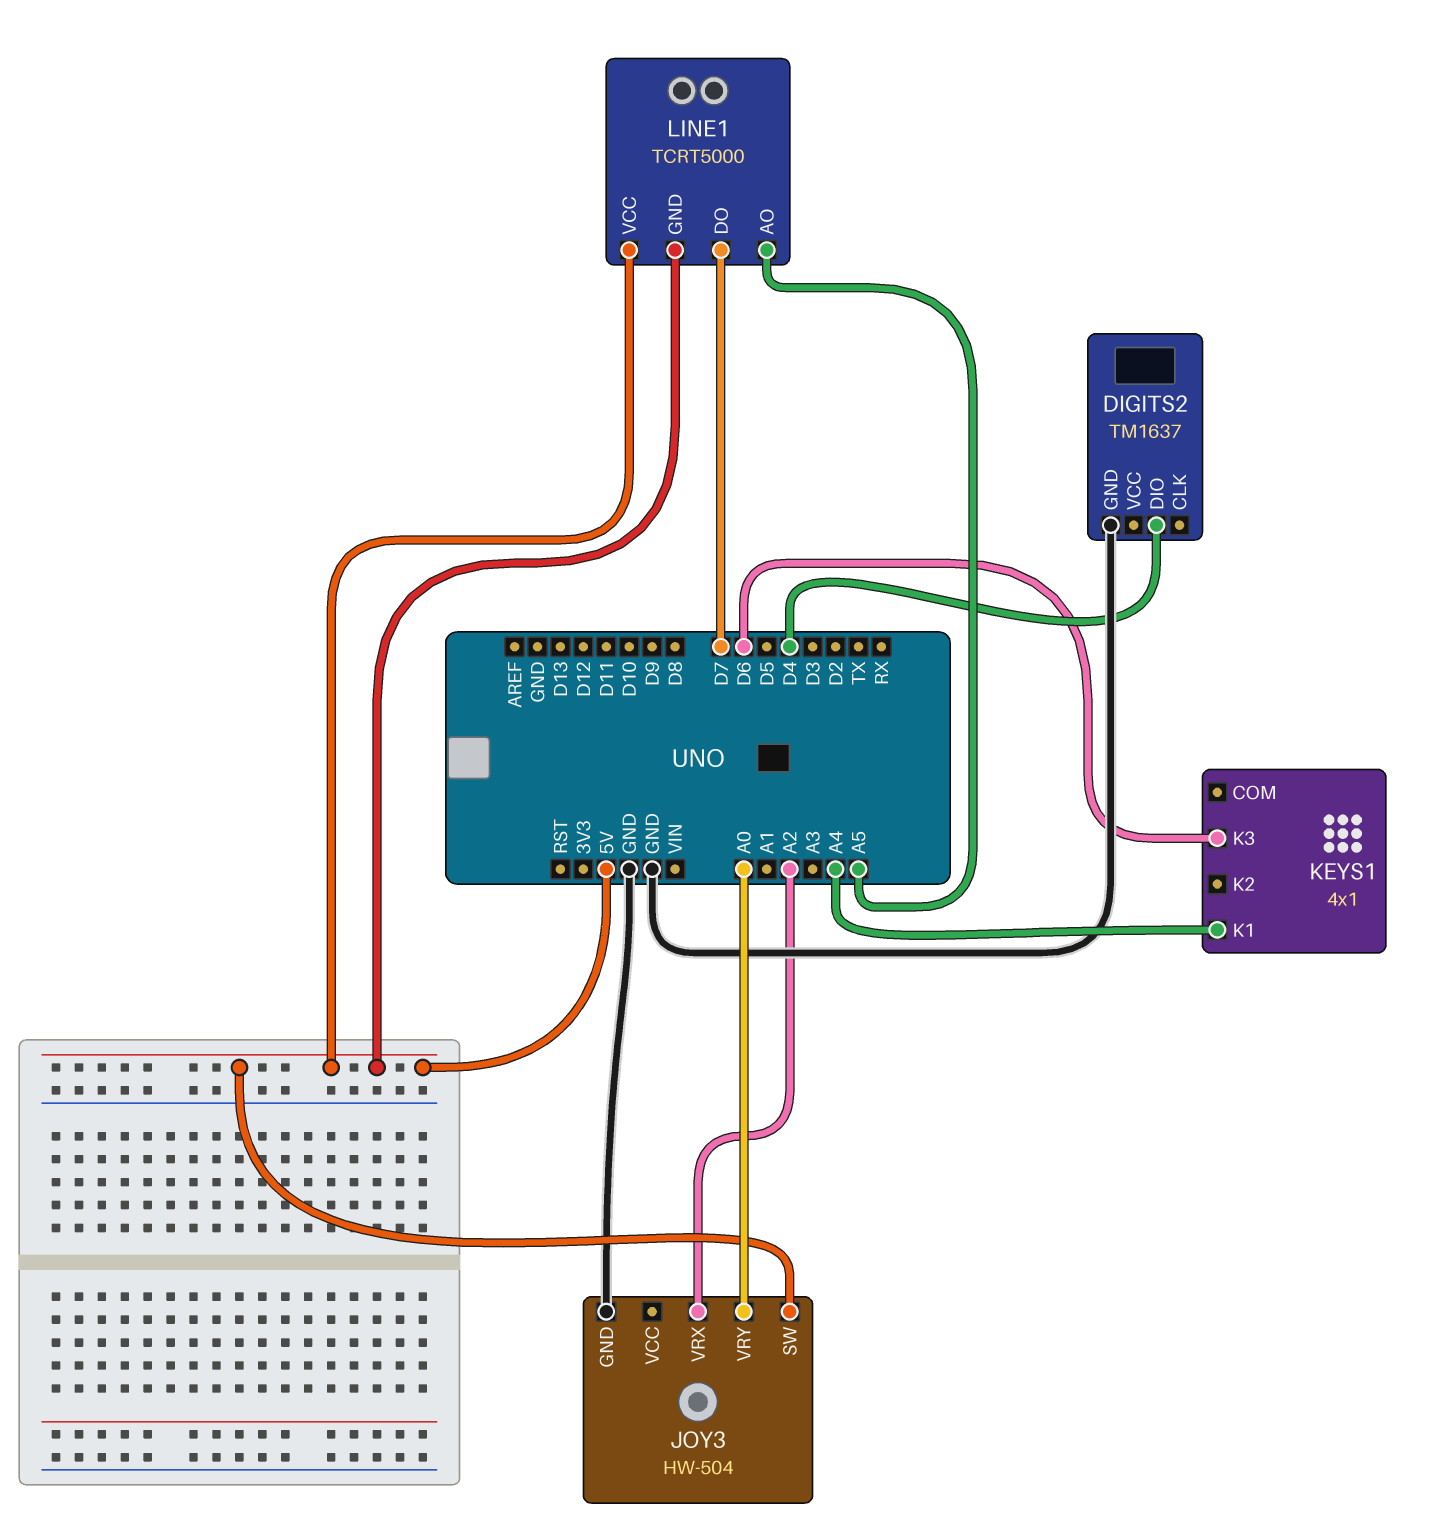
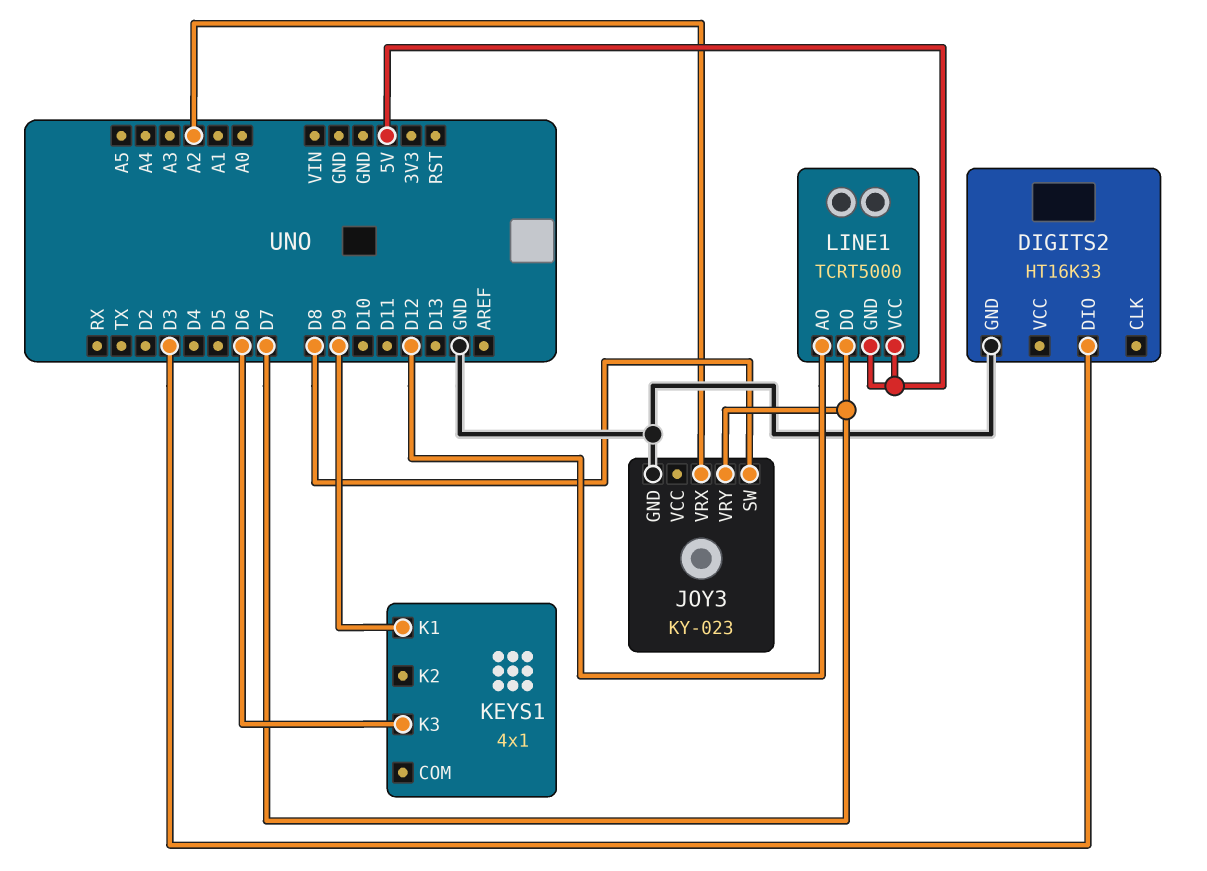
DIGITS2: TM1637 -> HT16K33
DIGITS2 pin DIO: D4 -> D3
JOY3: HW-504 -> KY-023
JOY3 pin SW: 5V -> D8
JOY3 pin VRY: A0 -> D7
KEYS1 pin K1: A4 -> D9
LINE1 pin AO: A5 -> D12

